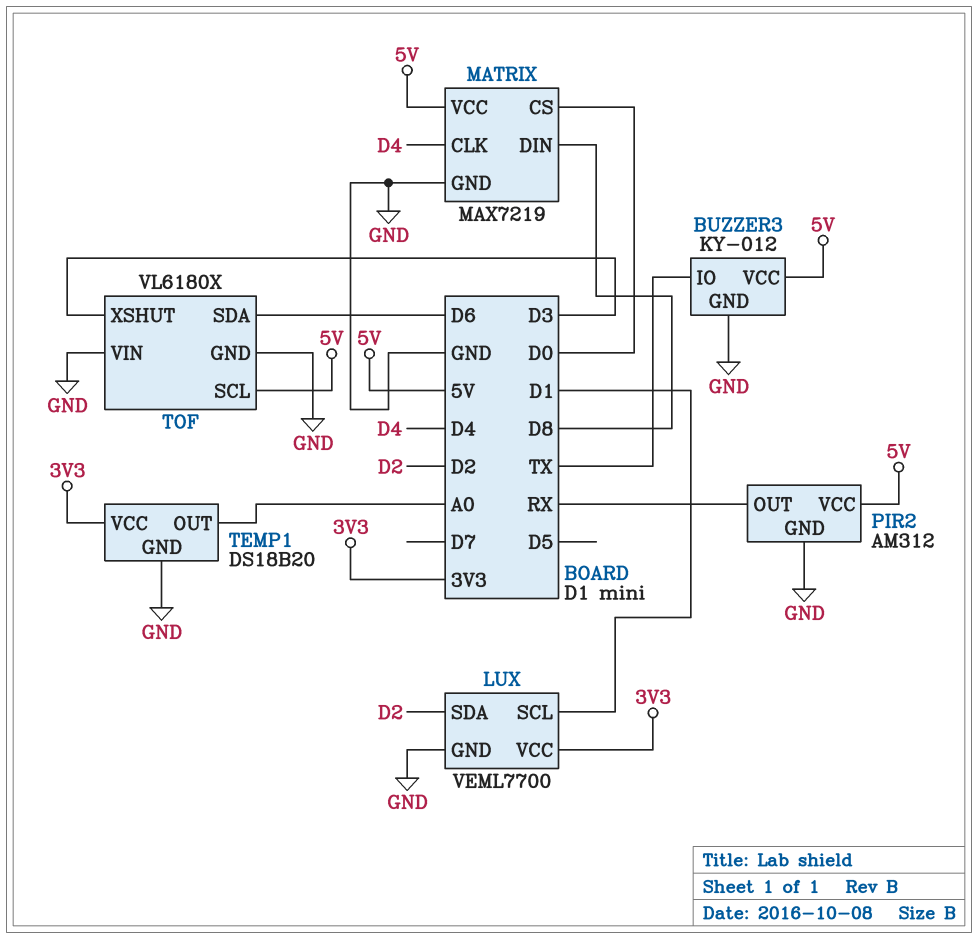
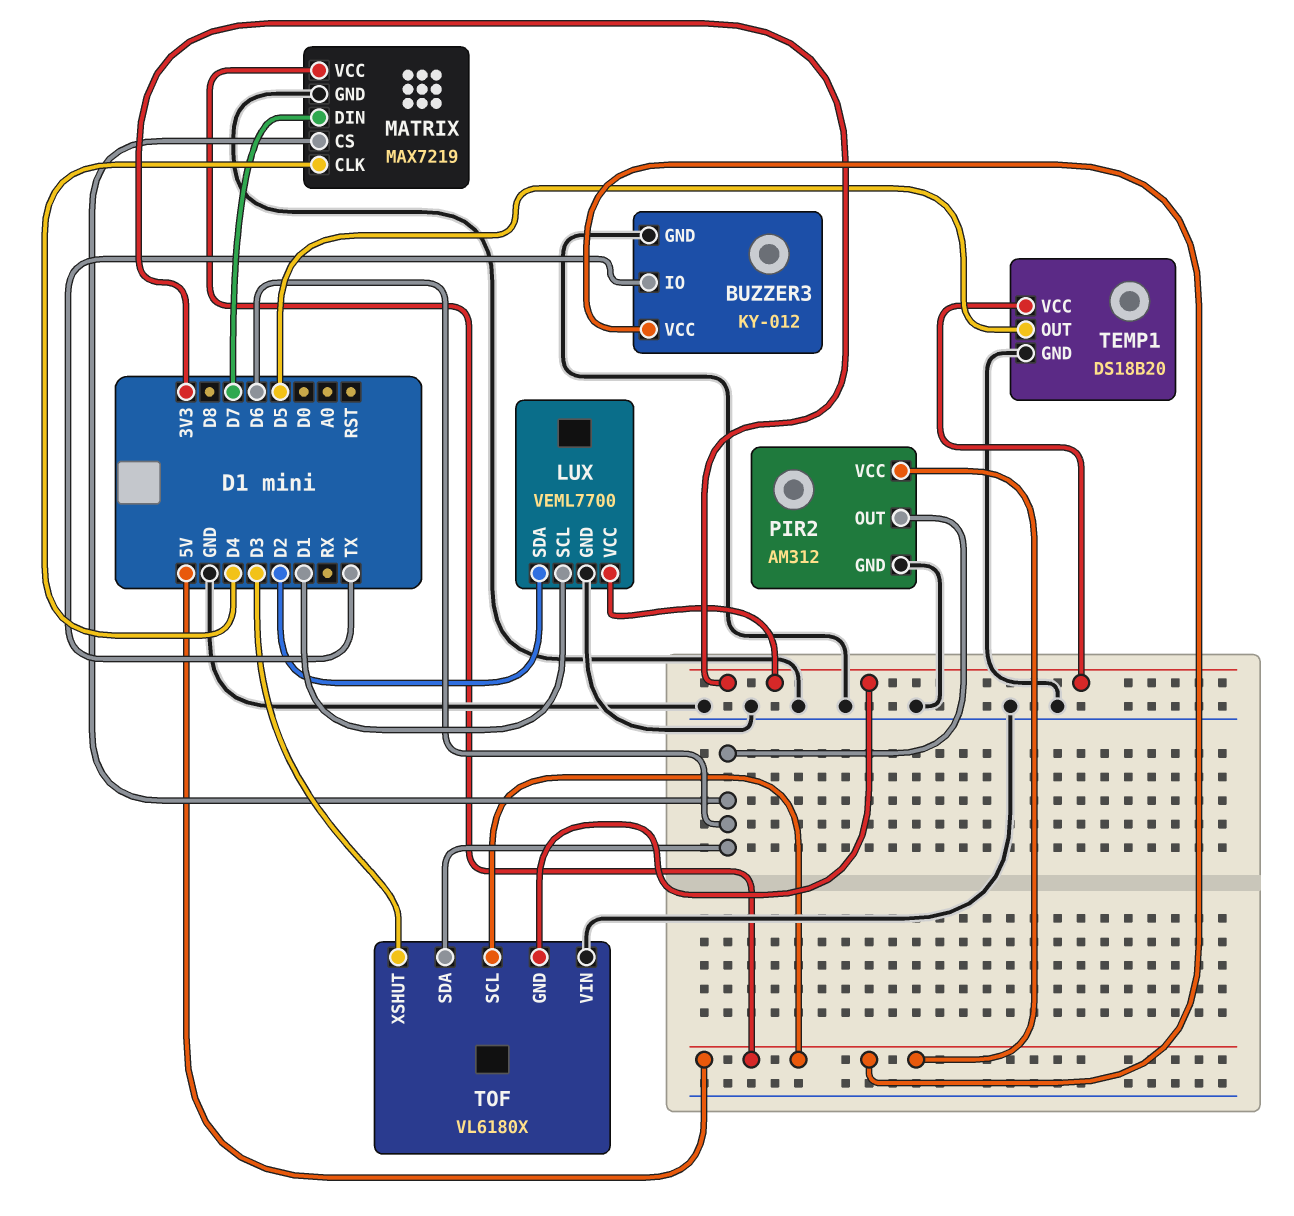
MATRIX pin CS: D0 -> D6
MATRIX pin DIN: D8 -> D7
PIR2 pin OUT: RX -> D6
TEMP1 pin OUT: A0 -> D5
TOF pin GND: GND -> 3V3

